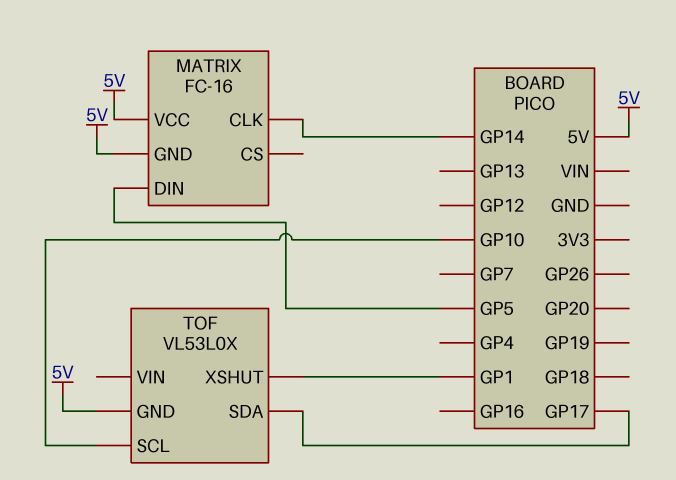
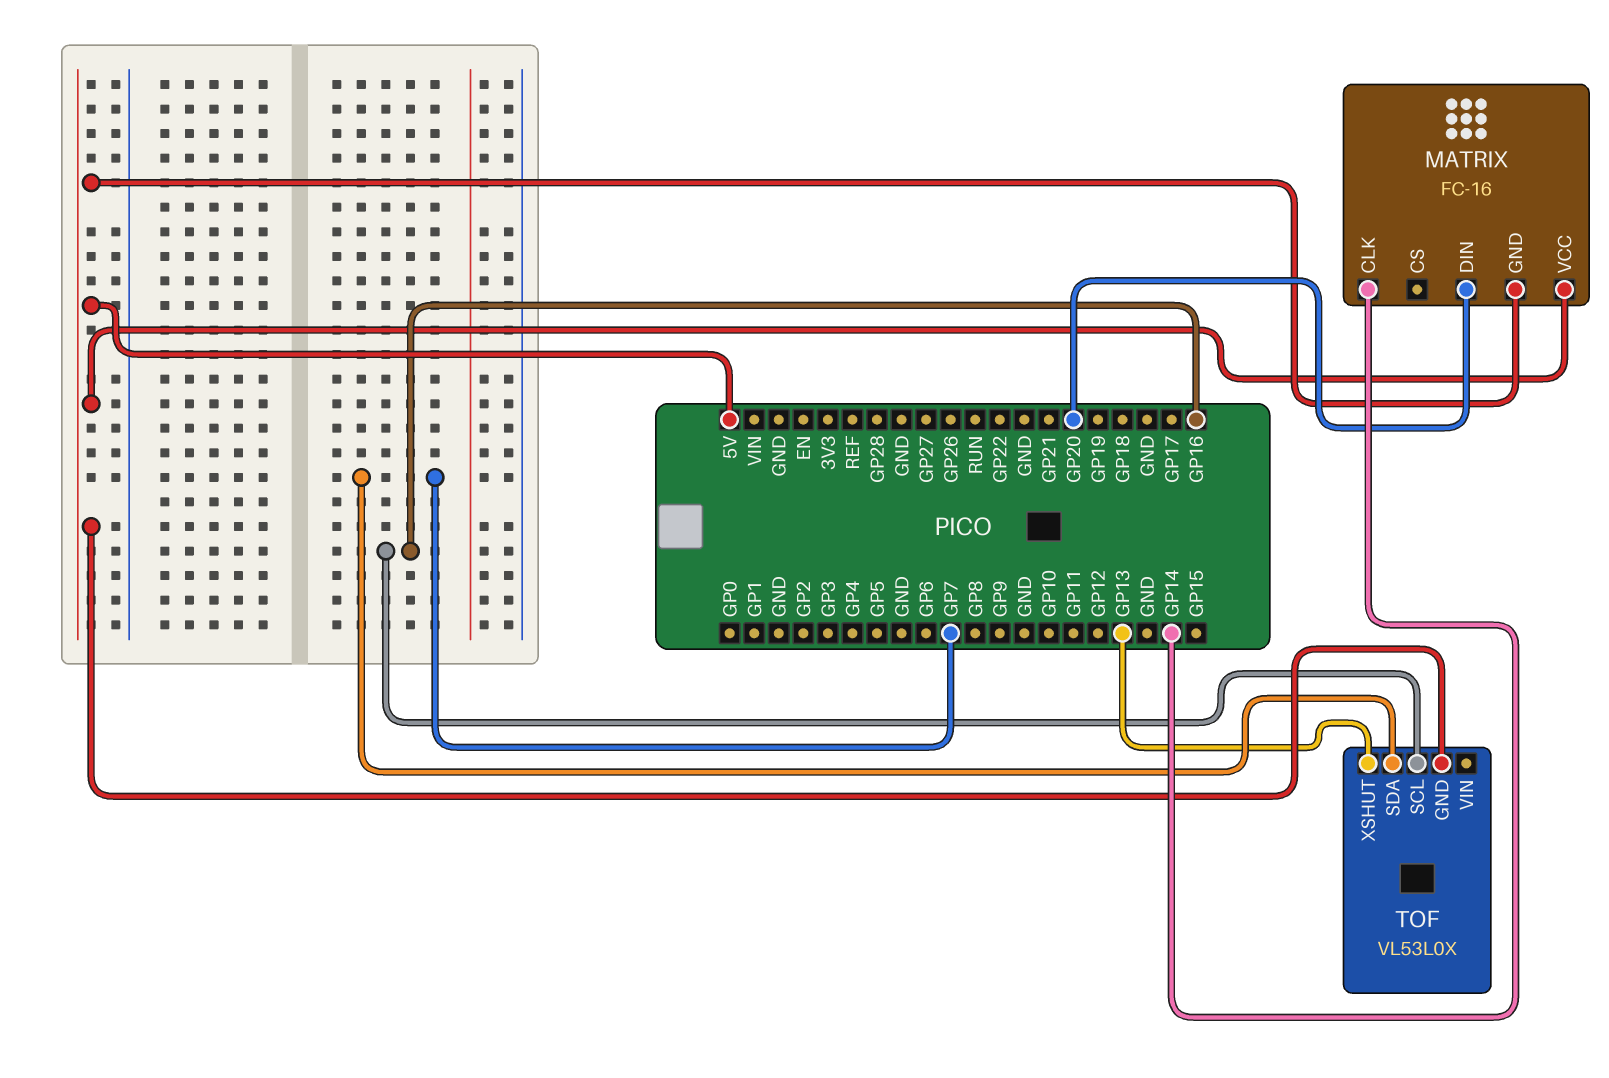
MATRIX pin DIN: GP5 -> GP20
TOF pin SCL: GP10 -> GP16
TOF pin SDA: GP17 -> GP7
TOF pin XSHUT: GP1 -> GP13

